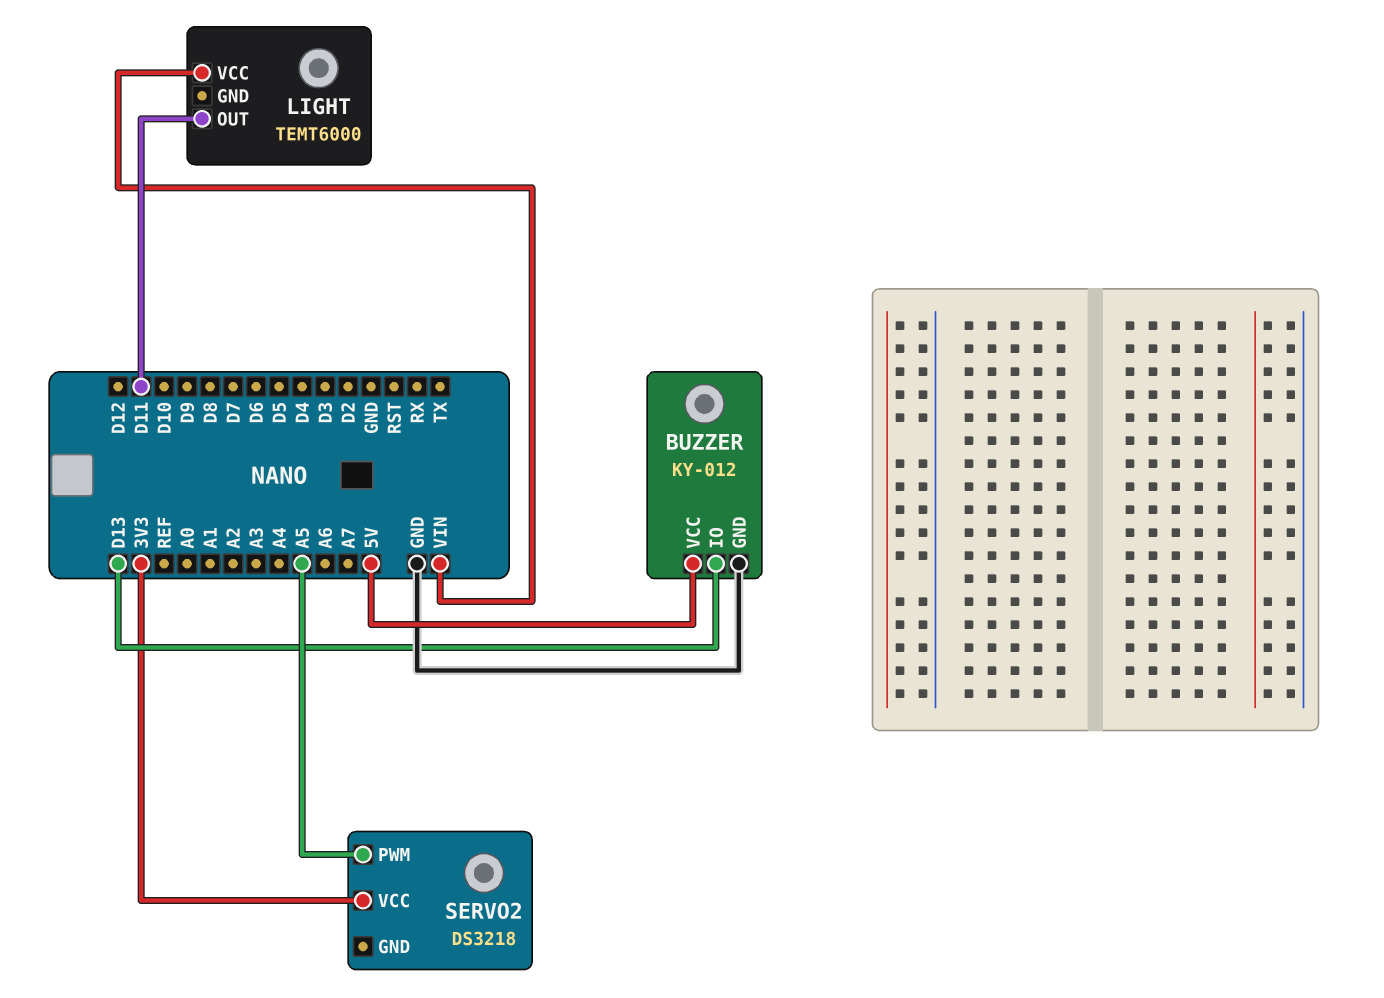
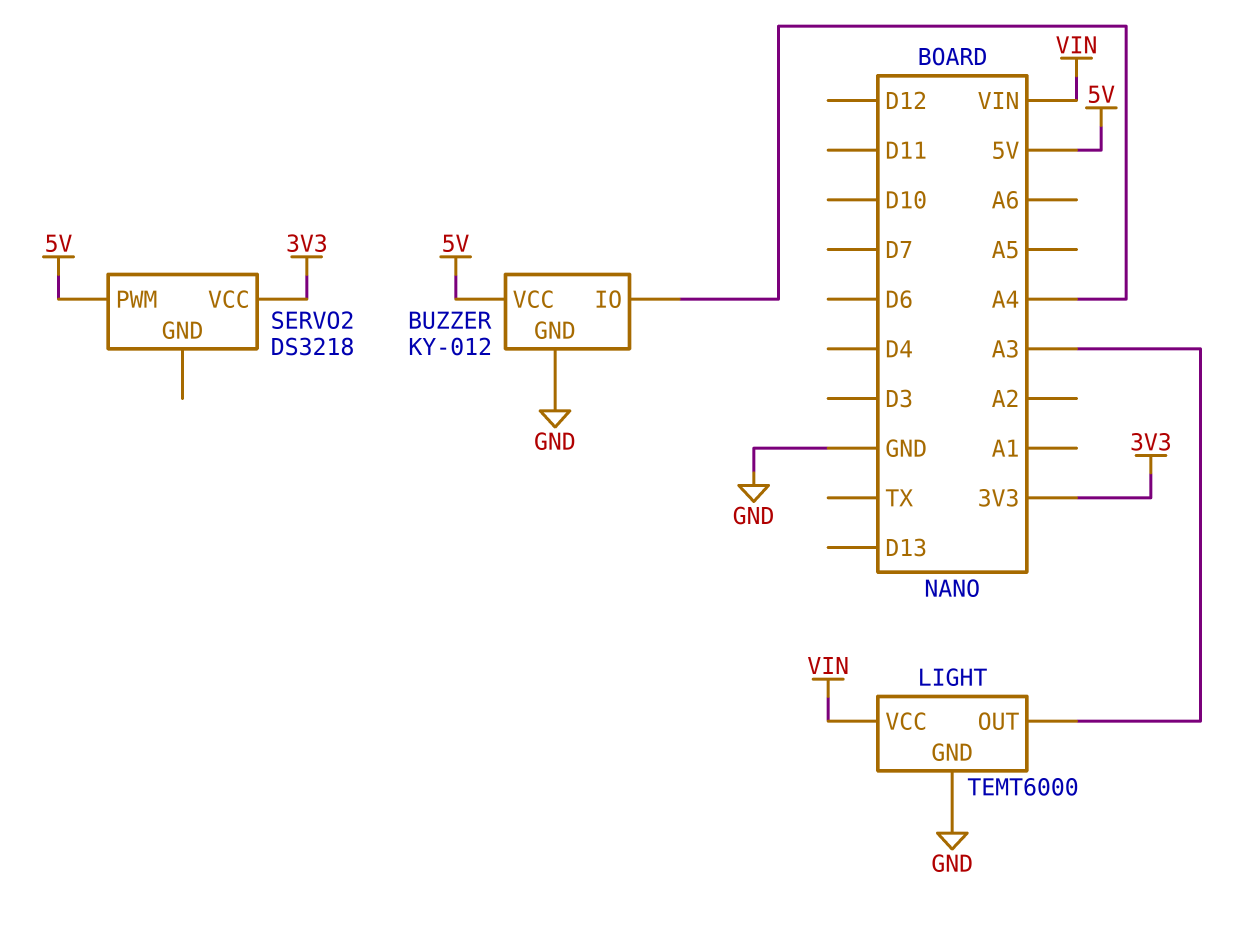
BUZZER pin IO: D13 -> A4
LIGHT pin GND: none -> GND
LIGHT pin OUT: D11 -> A3
SERVO2 pin PWM: A5 -> 5V

